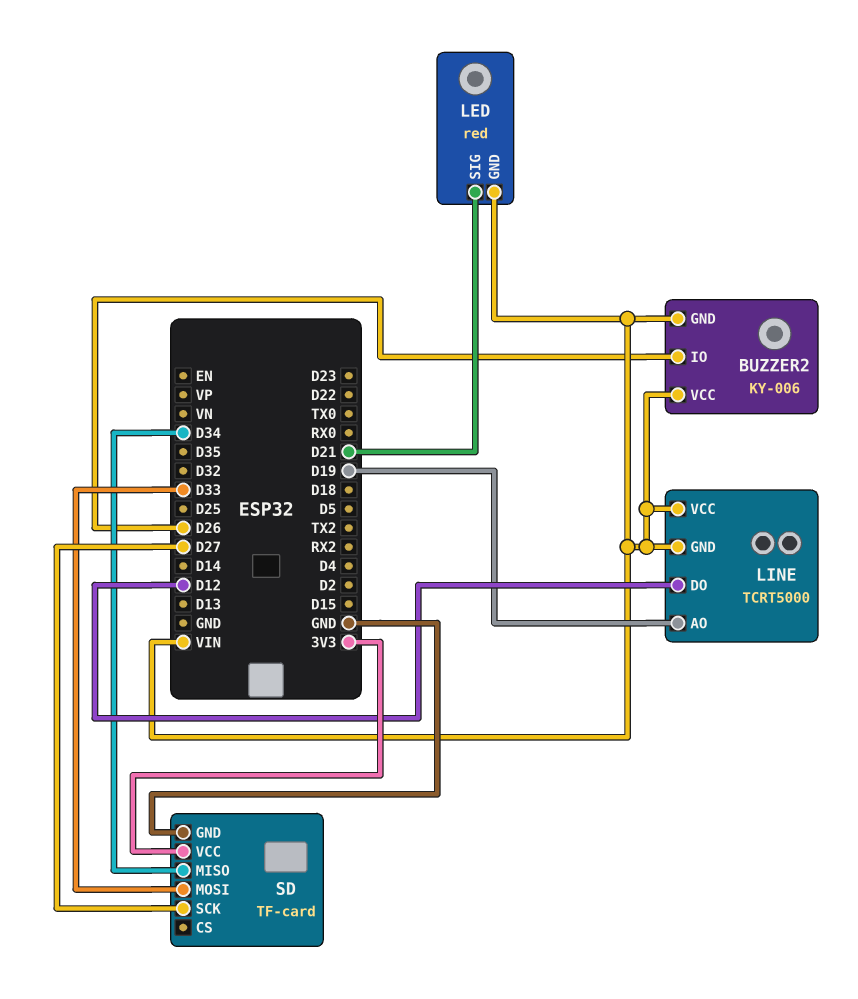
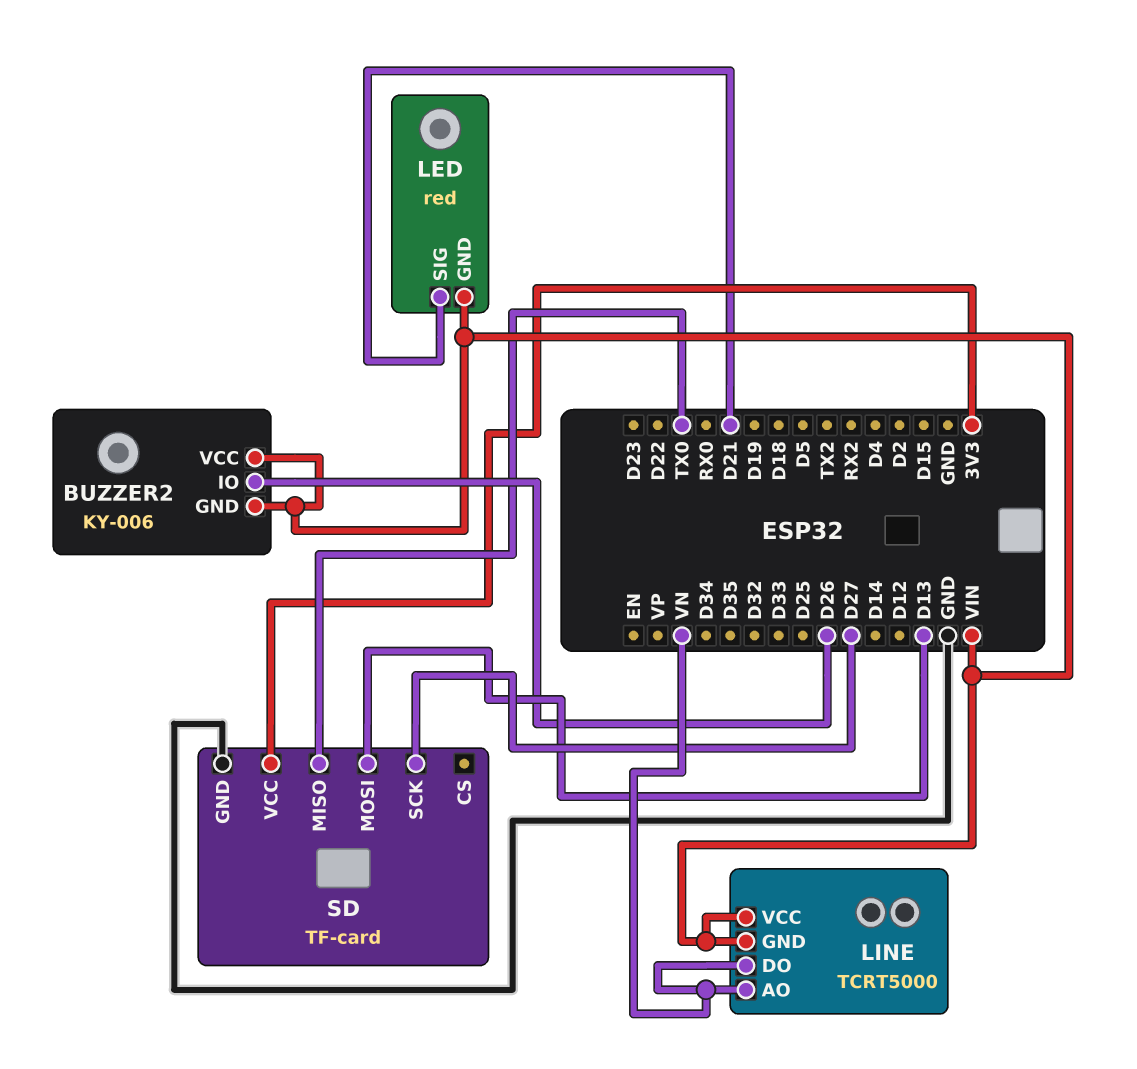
LINE pin AO: D19 -> VN
LINE pin DO: D12 -> VN
SD pin MISO: D34 -> TX0
SD pin MOSI: D33 -> D13

